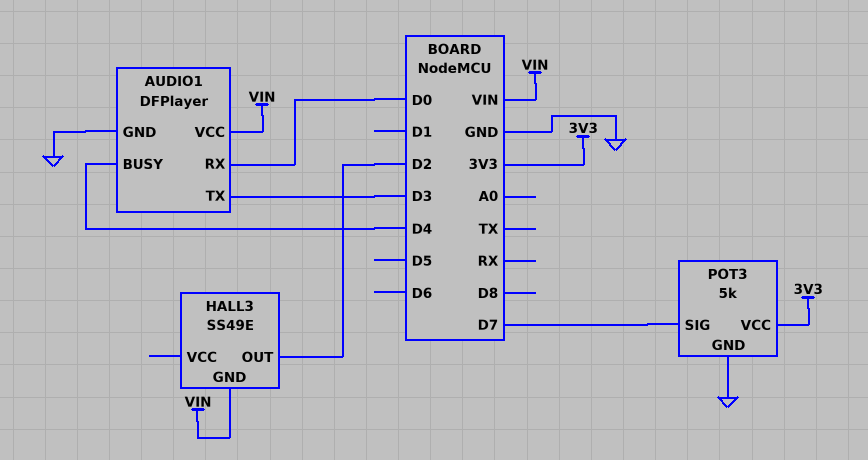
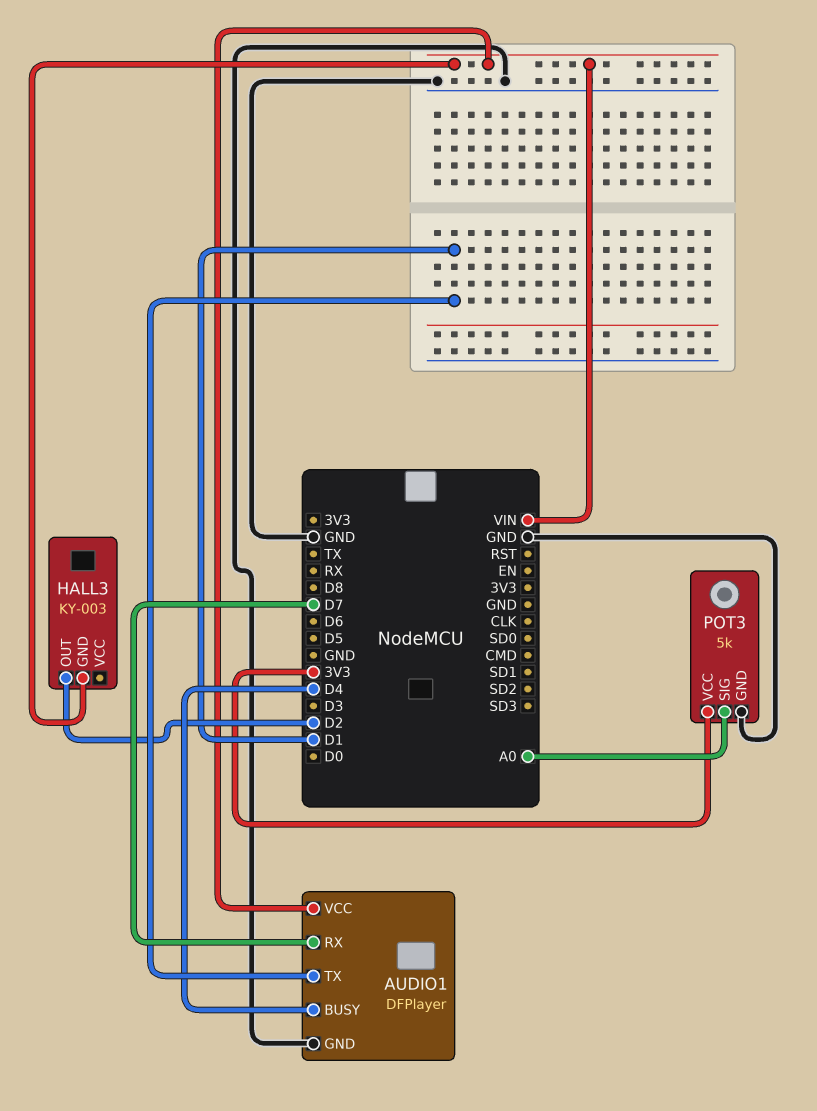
AUDIO1 pin RX: D0 -> D7
AUDIO1 pin TX: D3 -> D1
HALL3: SS49E -> KY-003
POT3 pin SIG: D7 -> A0

